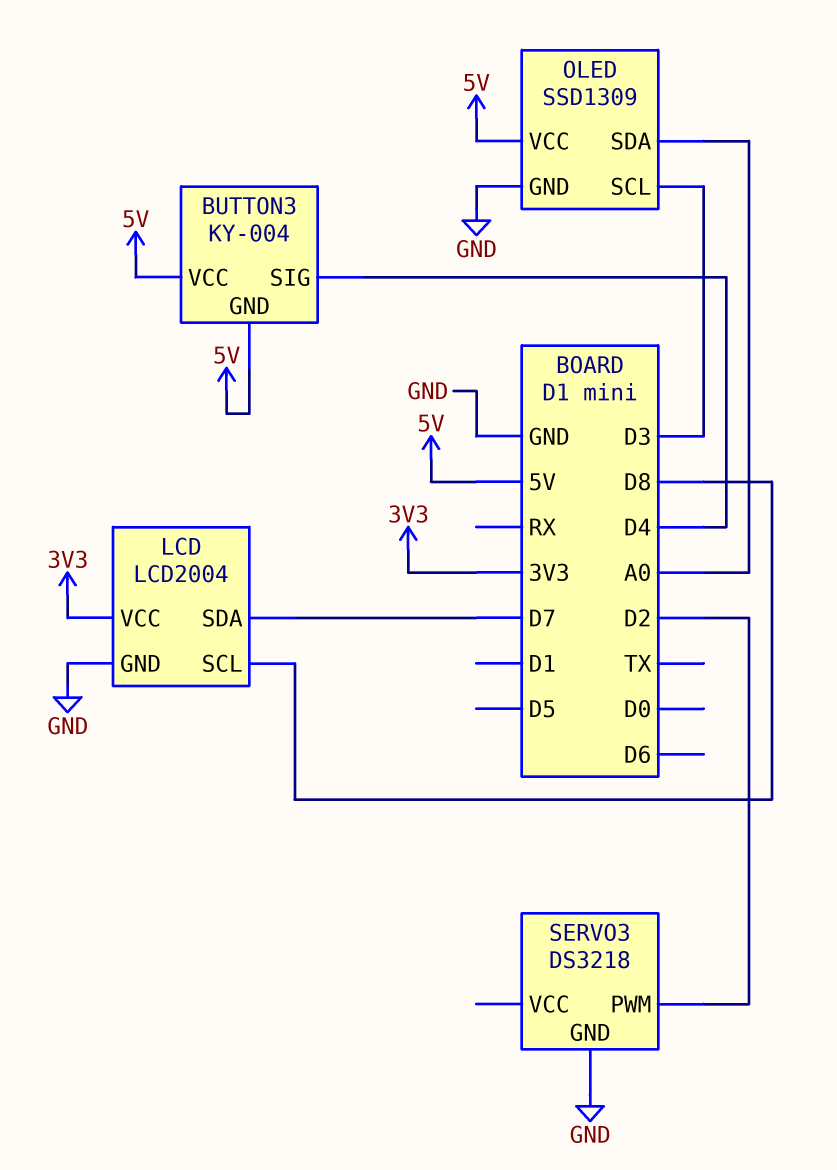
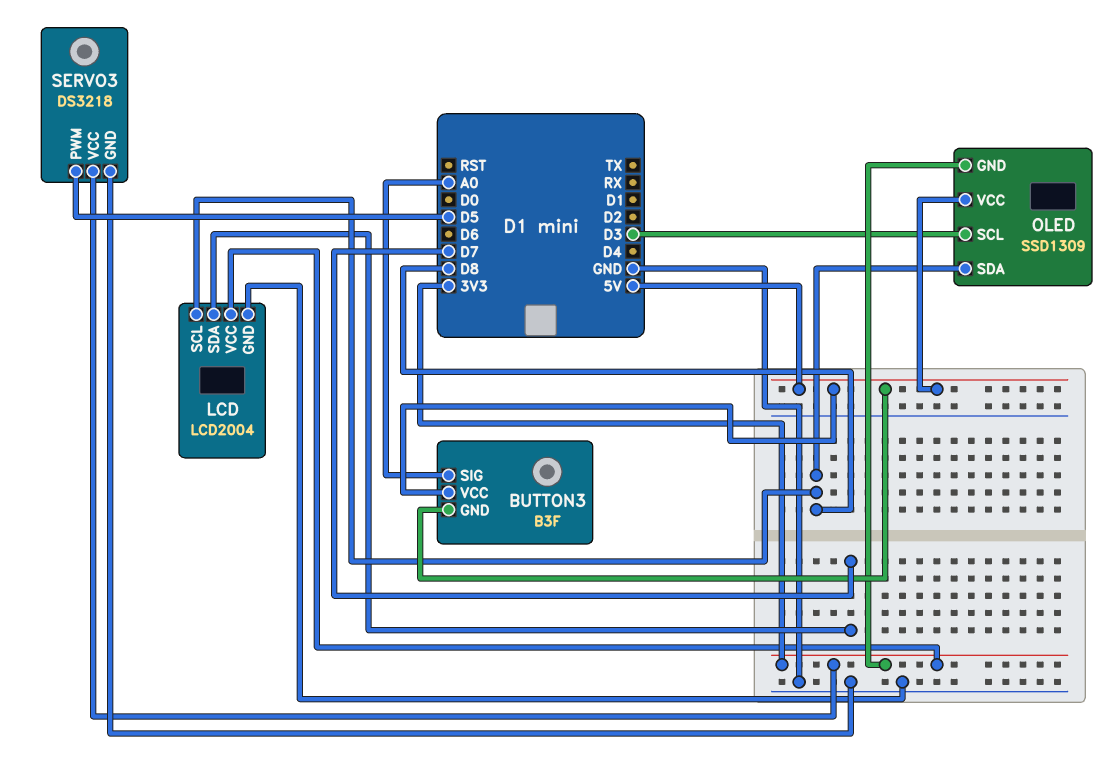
BUTTON3: KY-004 -> B3F
BUTTON3 pin SIG: D4 -> A0
OLED pin GND: GND -> 3V3
OLED pin SDA: A0 -> D8
SERVO3 pin PWM: D2 -> D5
SERVO3 pin VCC: none -> 3V3

